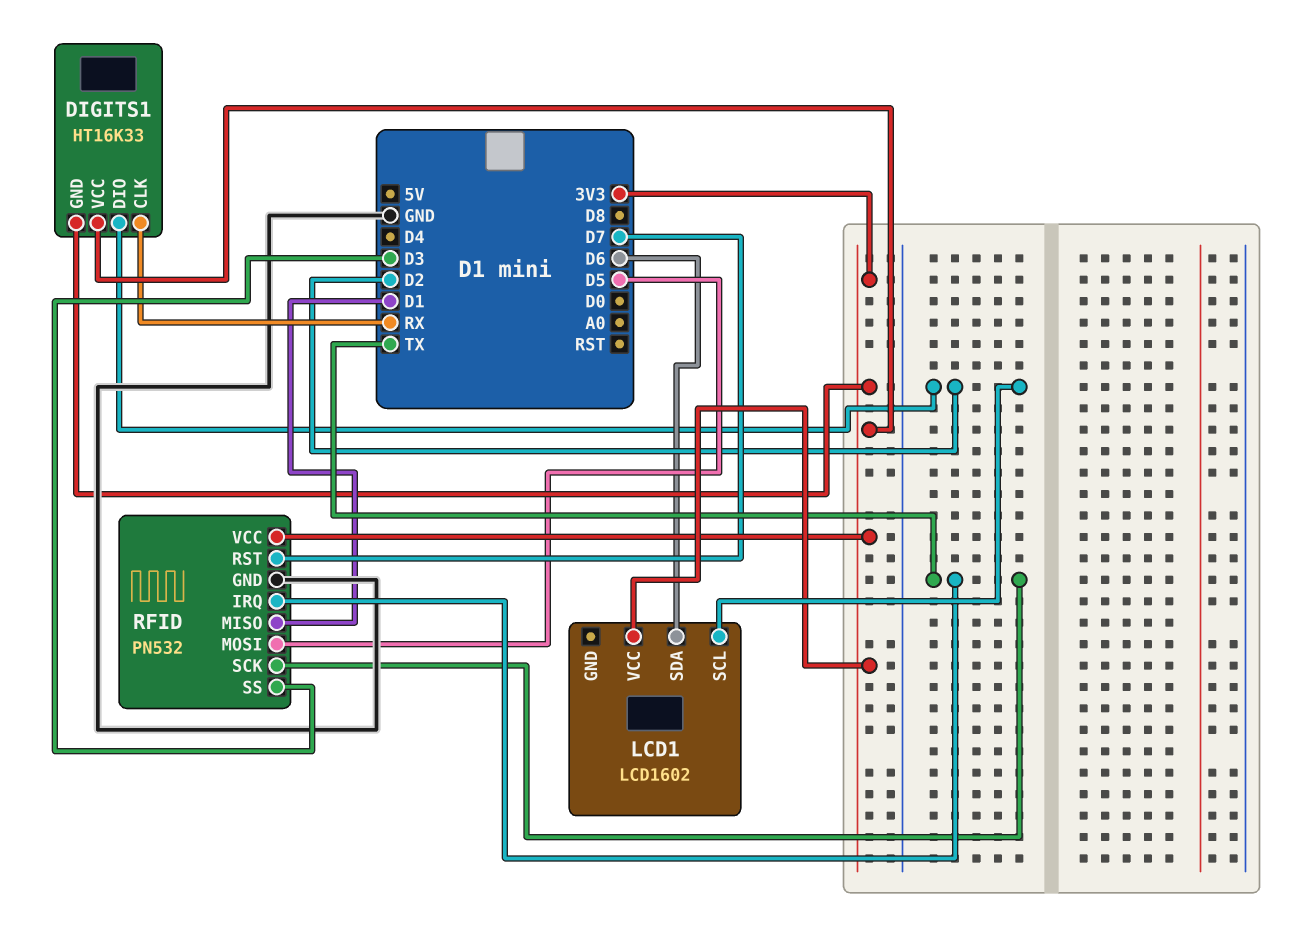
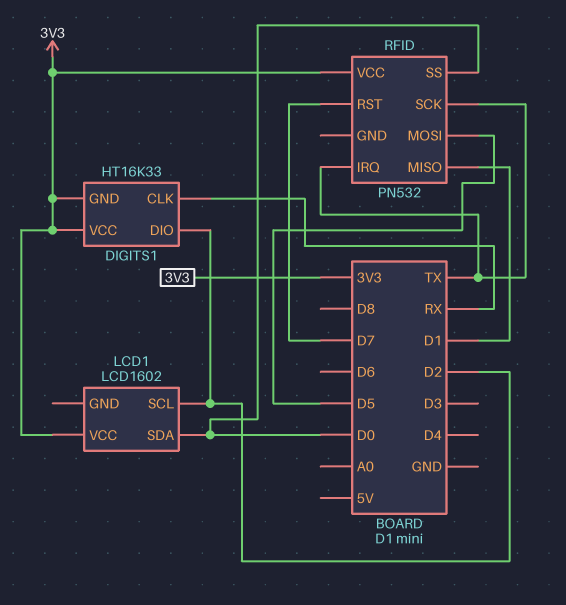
LCD1 pin SDA: D6 -> D0
RFID pin GND: GND -> none
RFID pin SS: D3 -> D0

